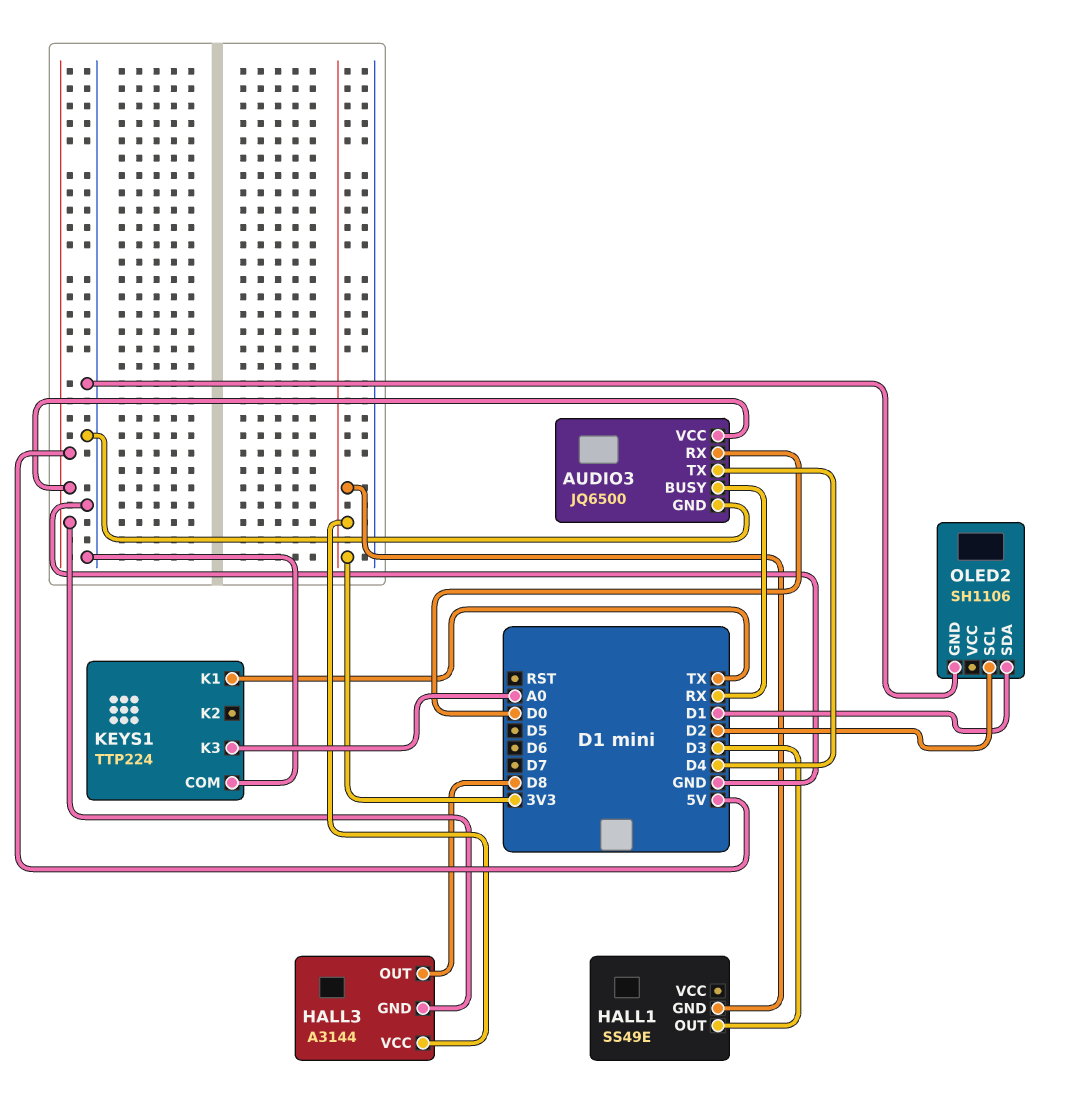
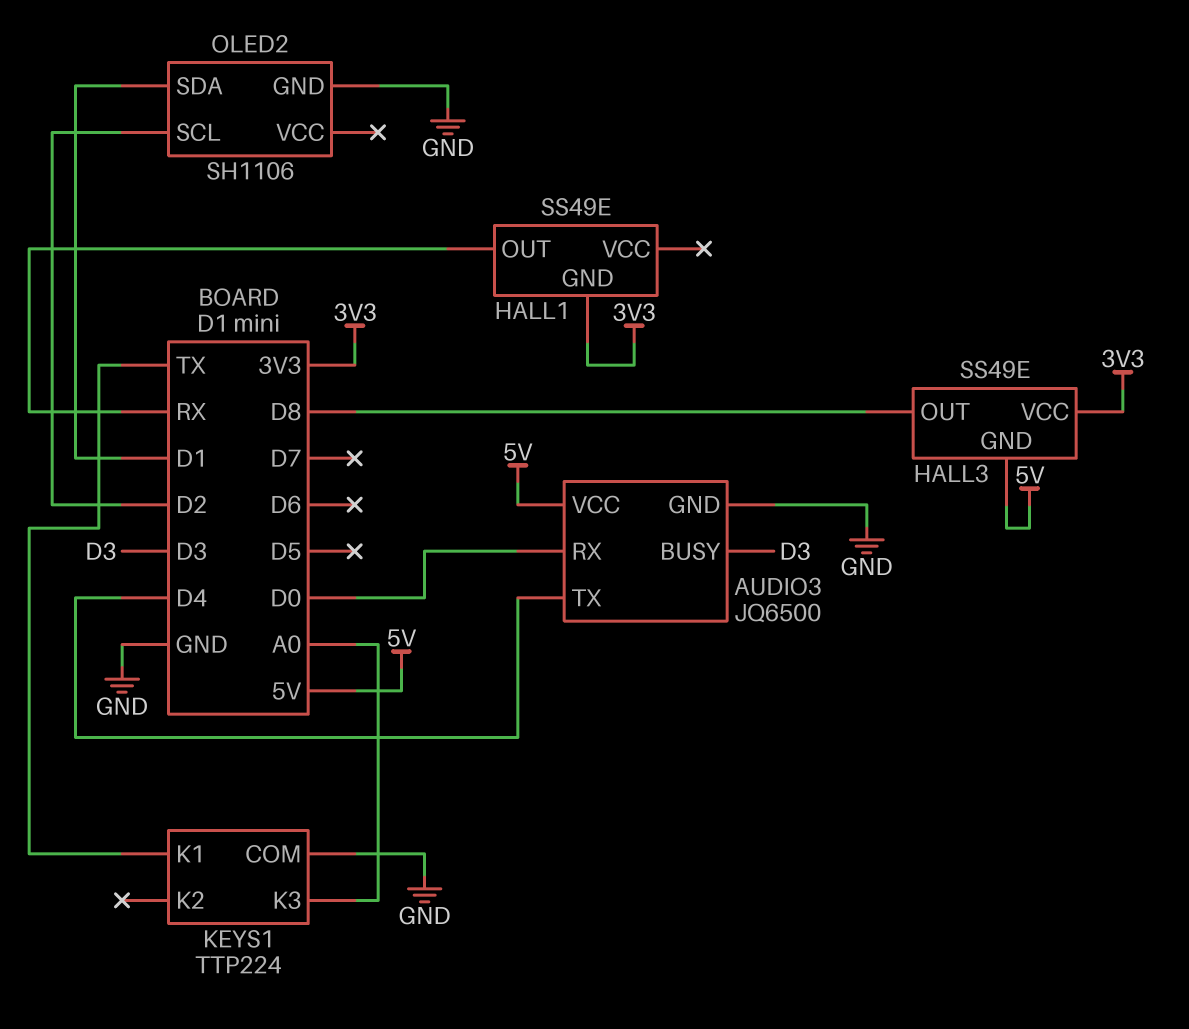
AUDIO3 pin BUSY: RX -> D3
HALL1 pin OUT: D3 -> RX
HALL3: A3144 -> SS49E

